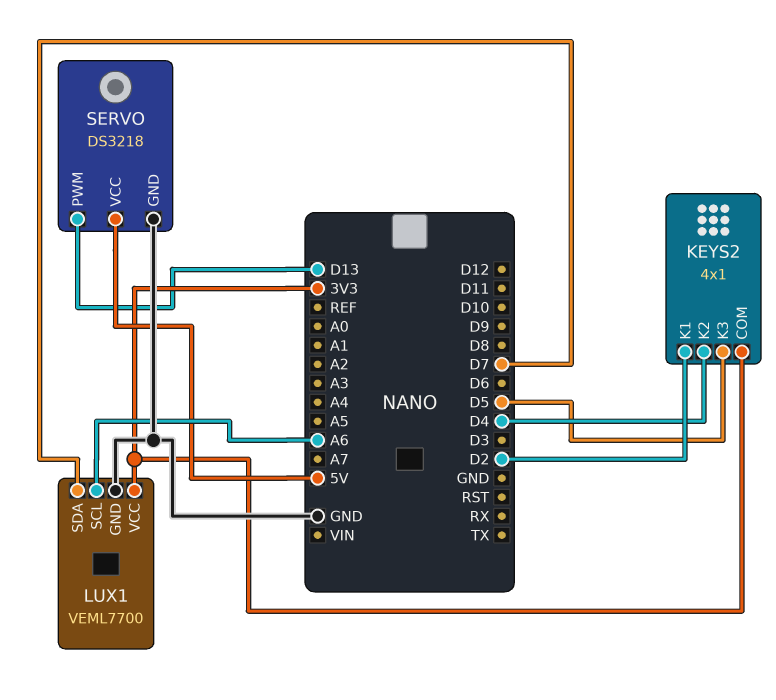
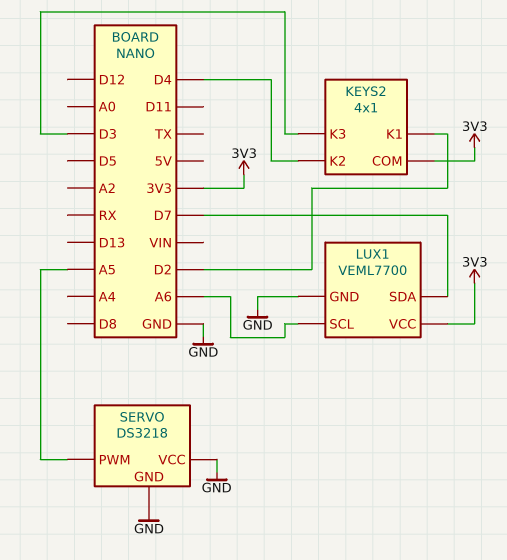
KEYS2 pin K3: D5 -> D3
SERVO pin PWM: D13 -> A5
SERVO pin VCC: 5V -> GND

